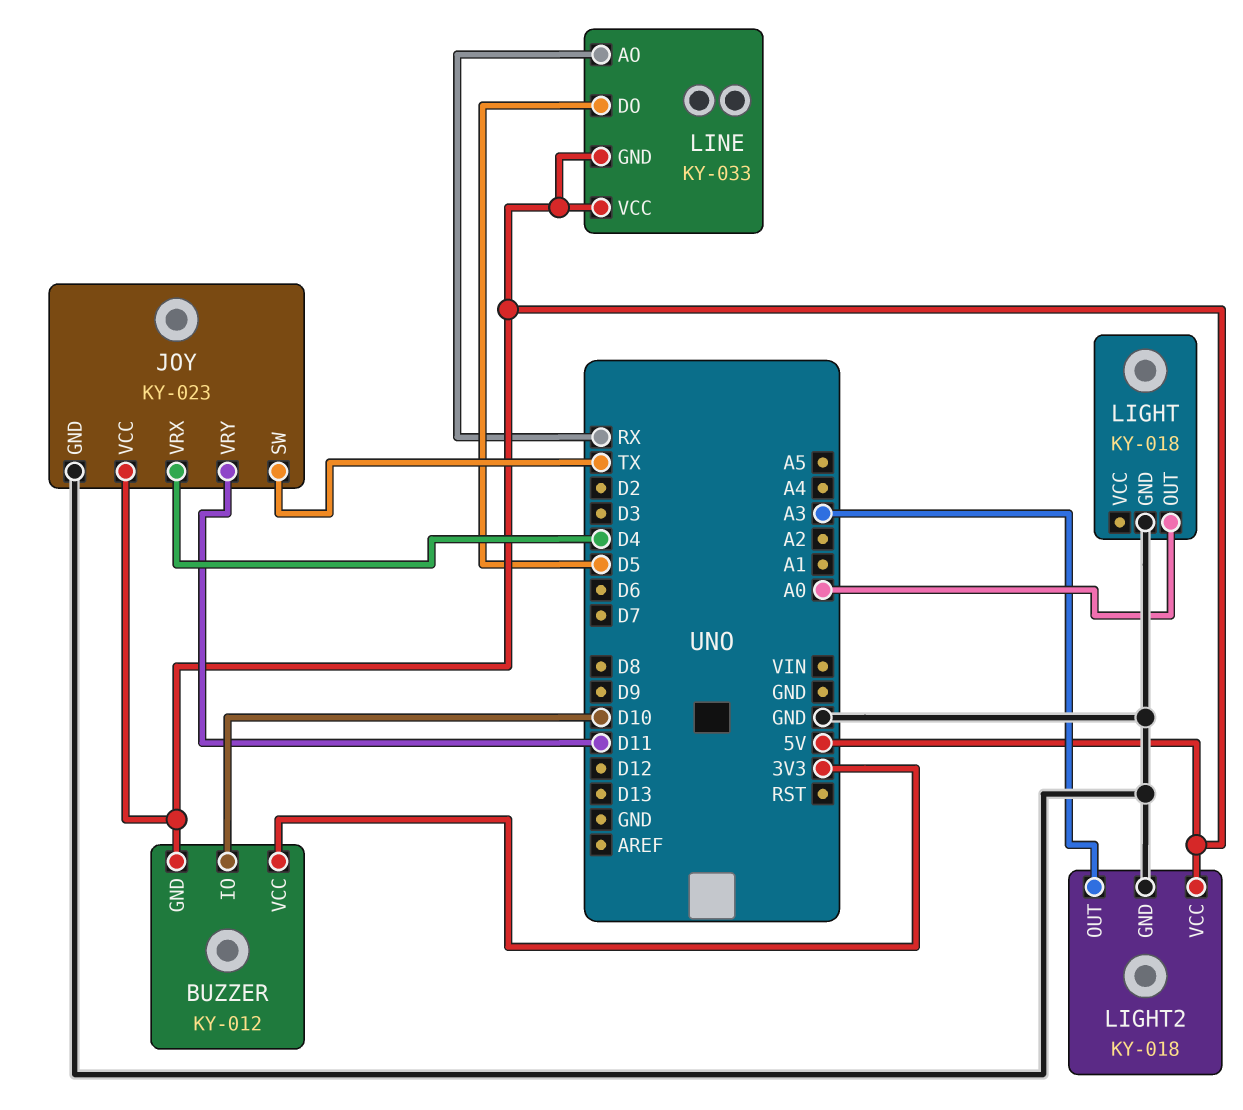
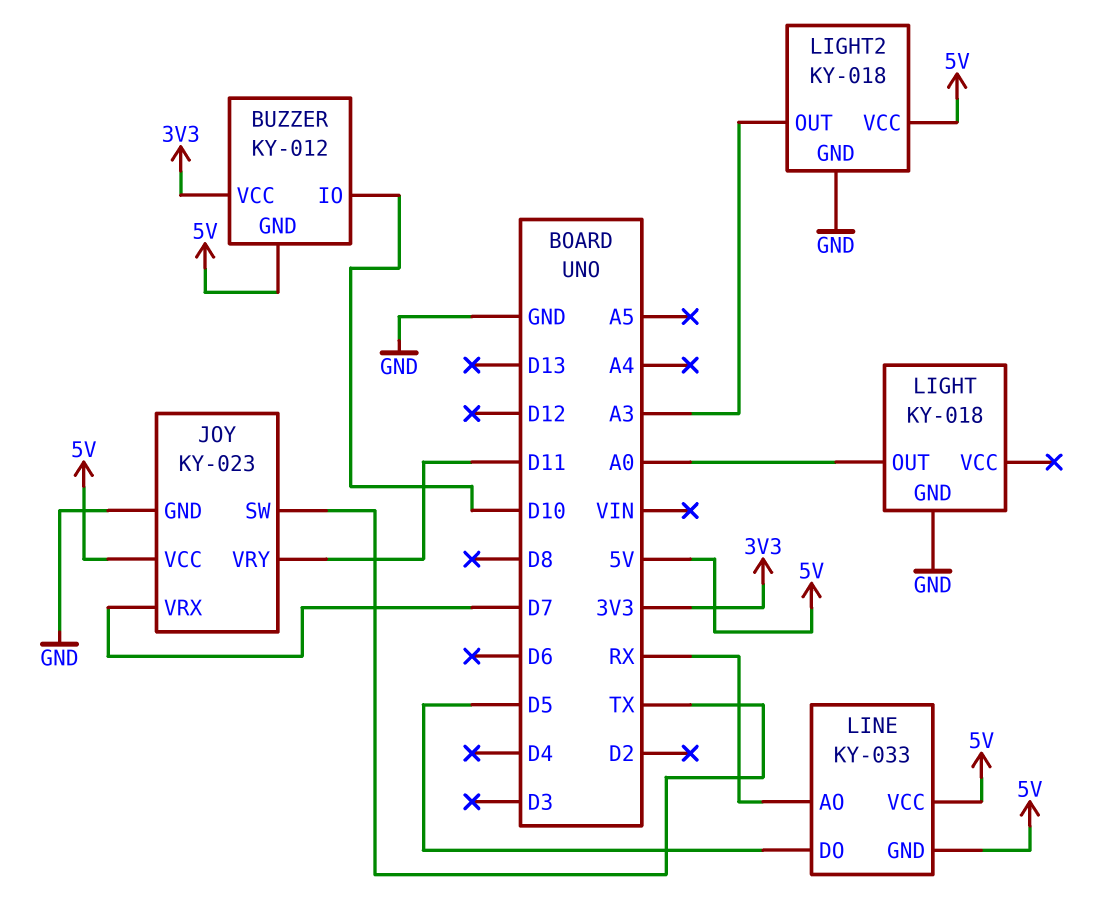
JOY pin VRX: D4 -> D7

